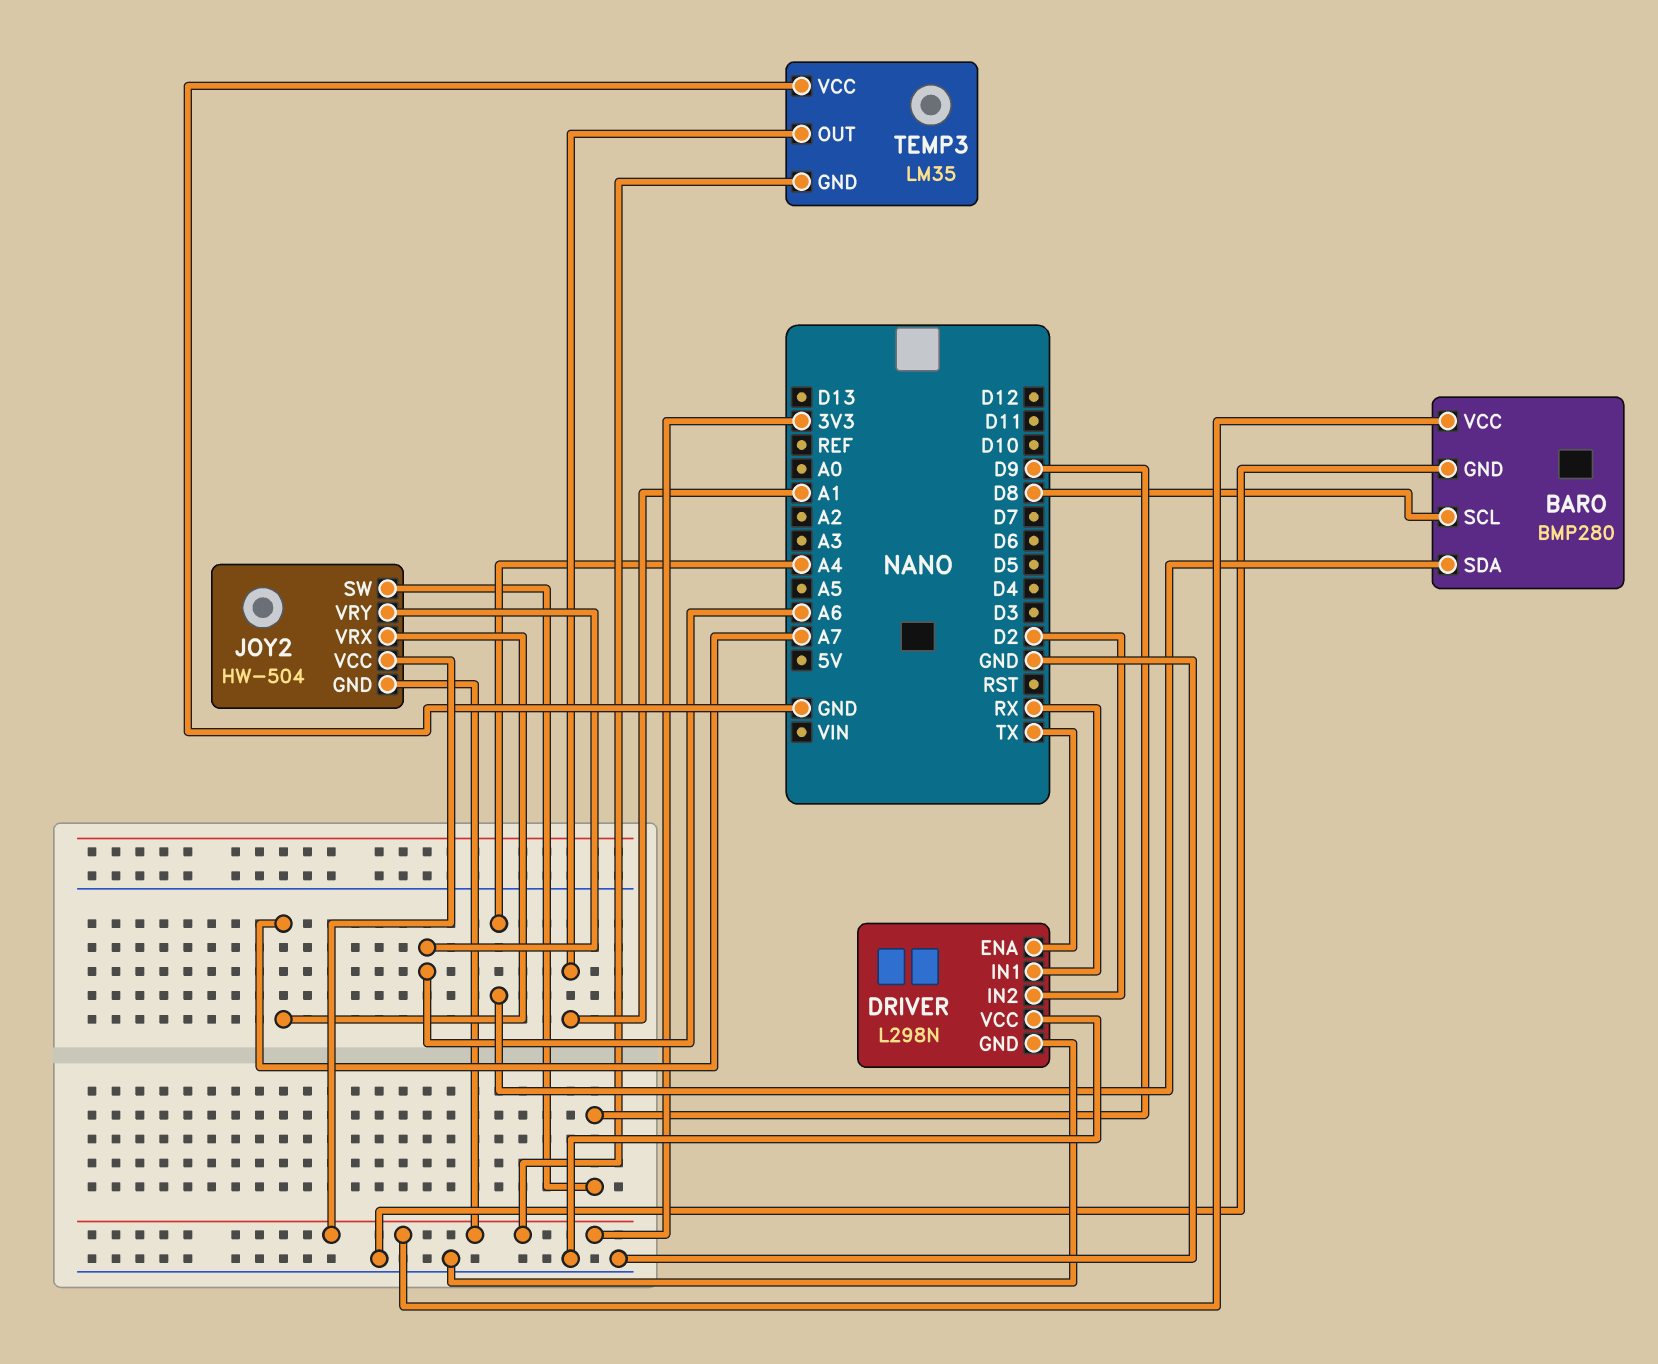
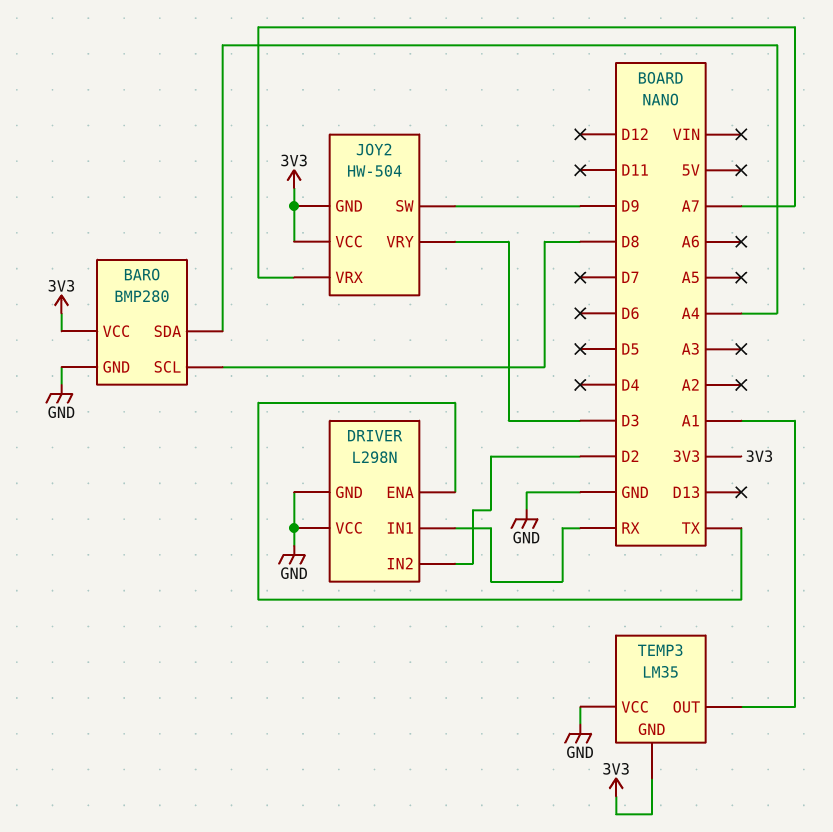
JOY2 pin VRY: A6 -> D3

